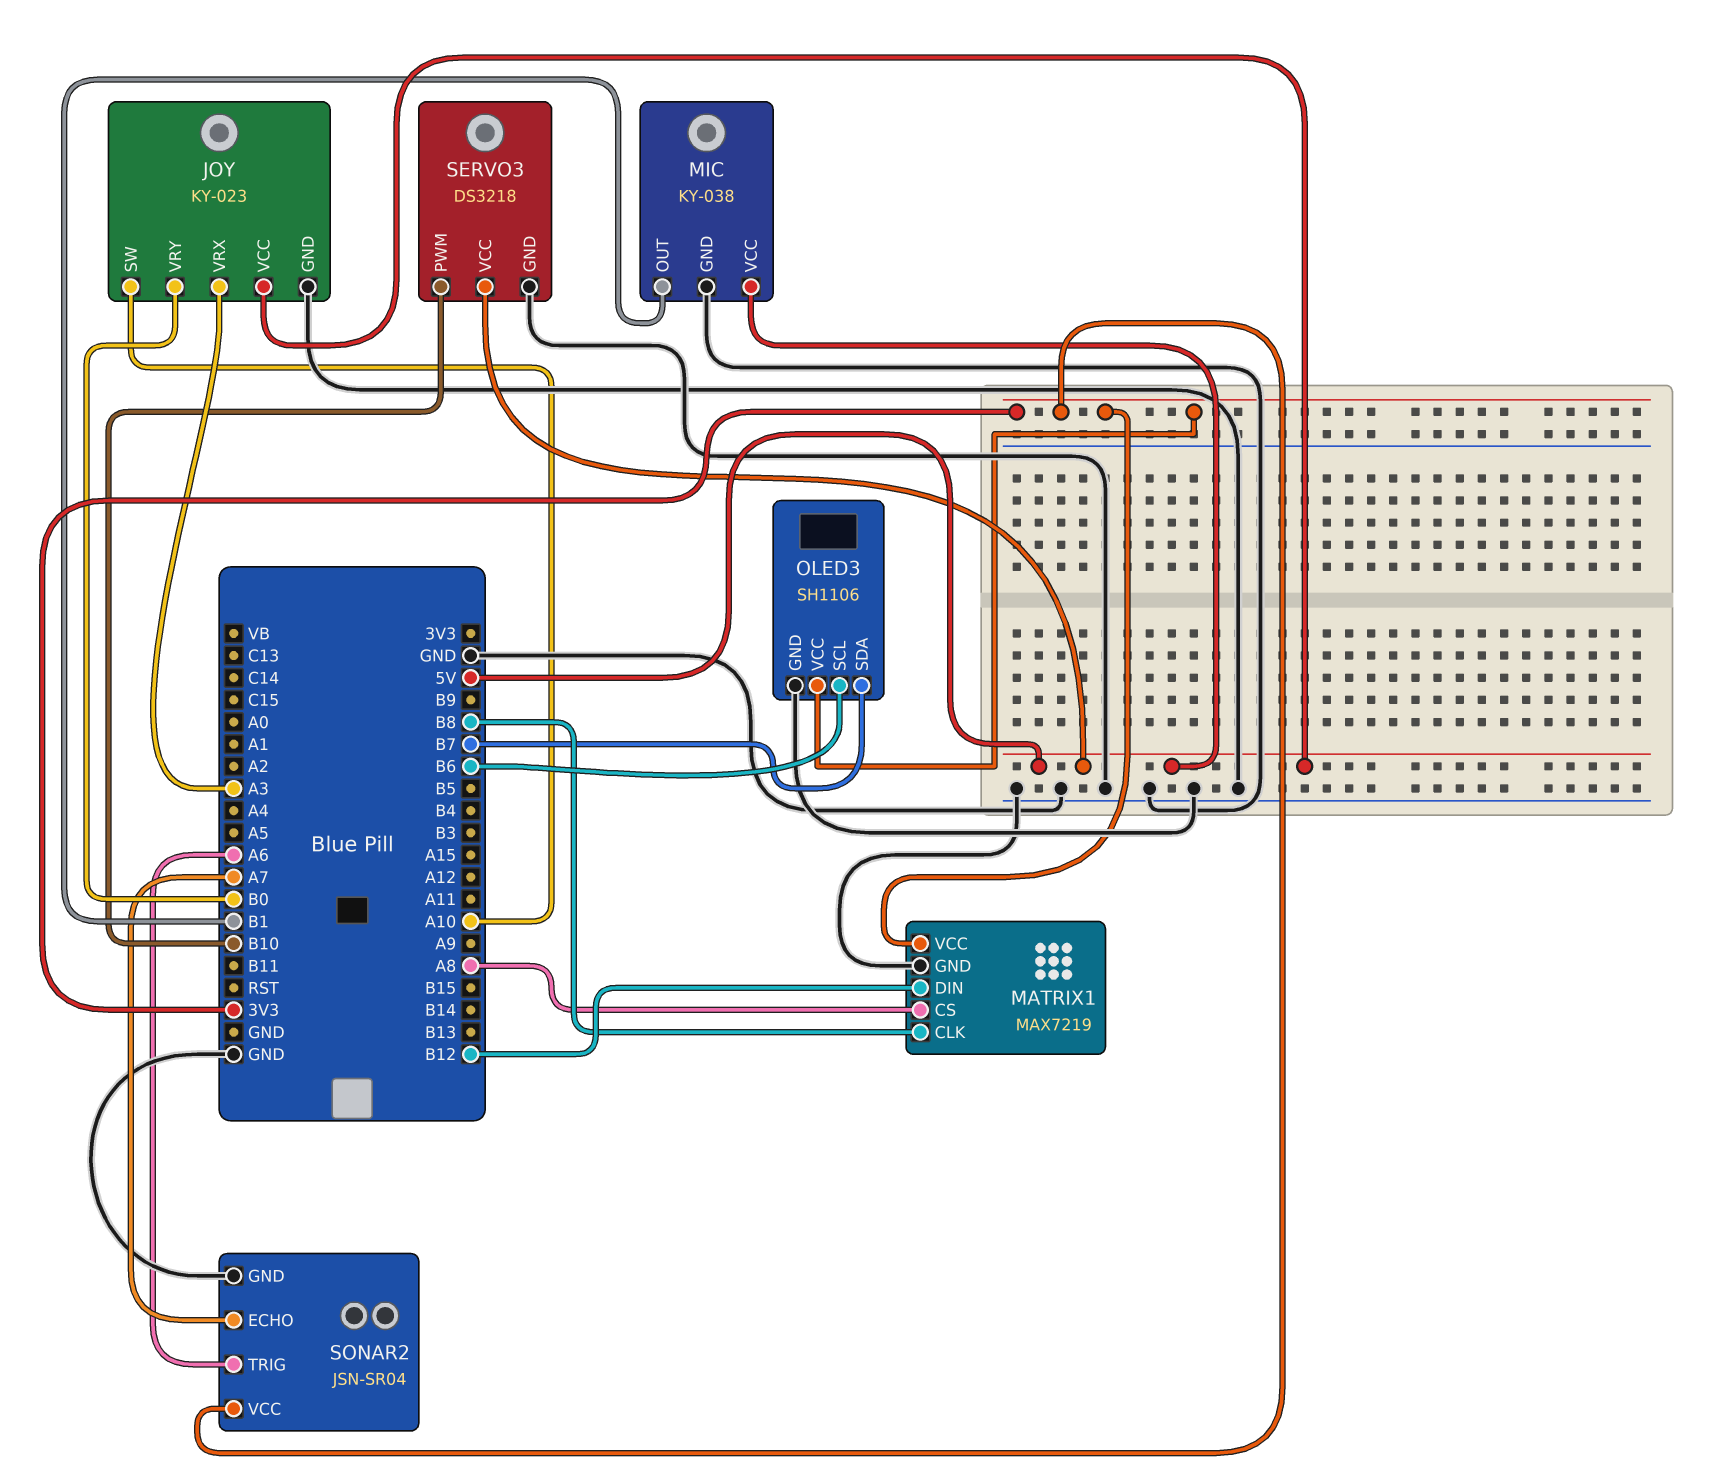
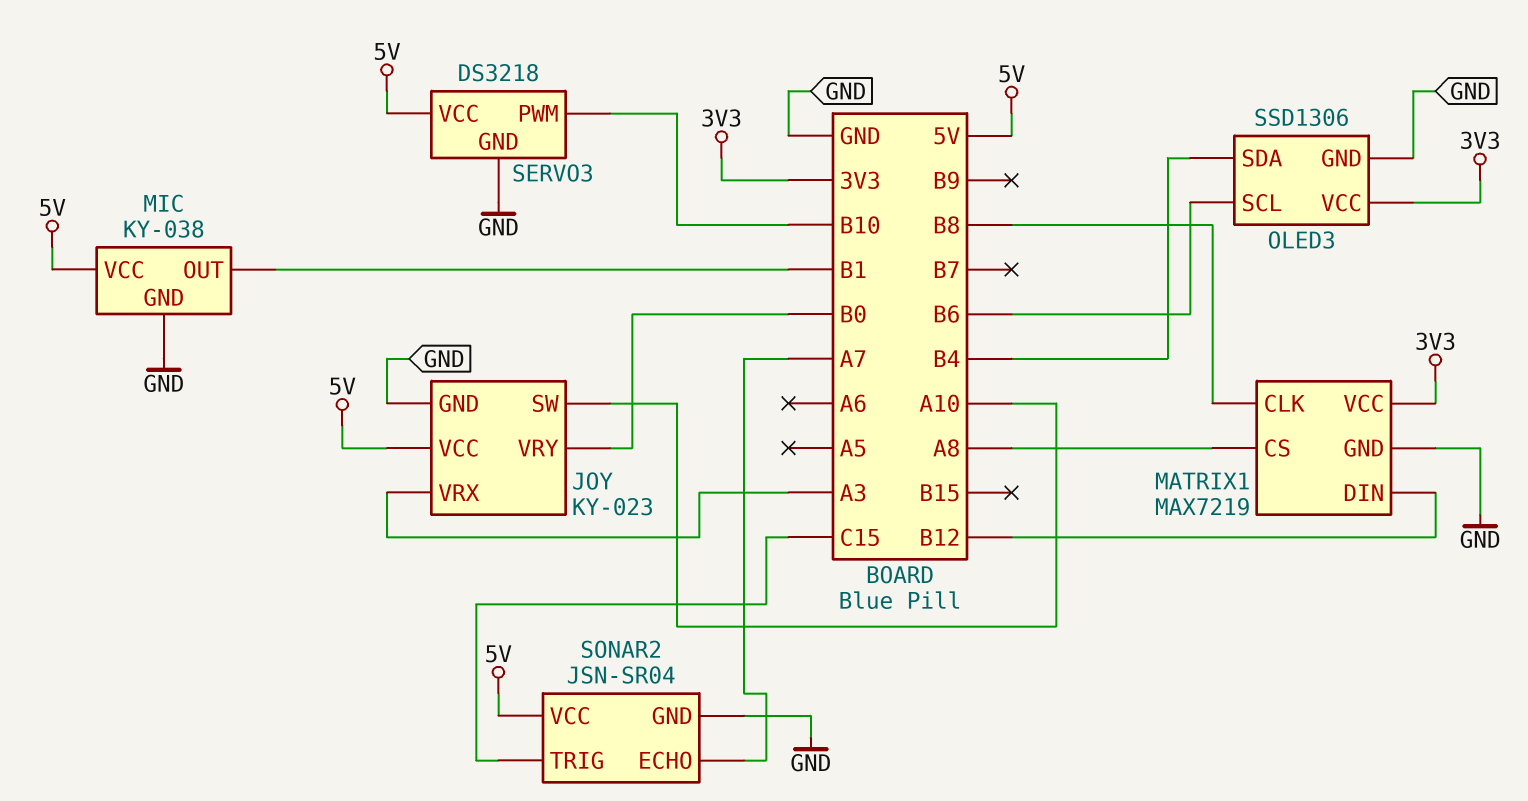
OLED3: SH1106 -> SSD1306
OLED3 pin SDA: B7 -> B4
SONAR2 pin TRIG: A6 -> C15
SONAR2 pin VCC: 3V3 -> 5V

